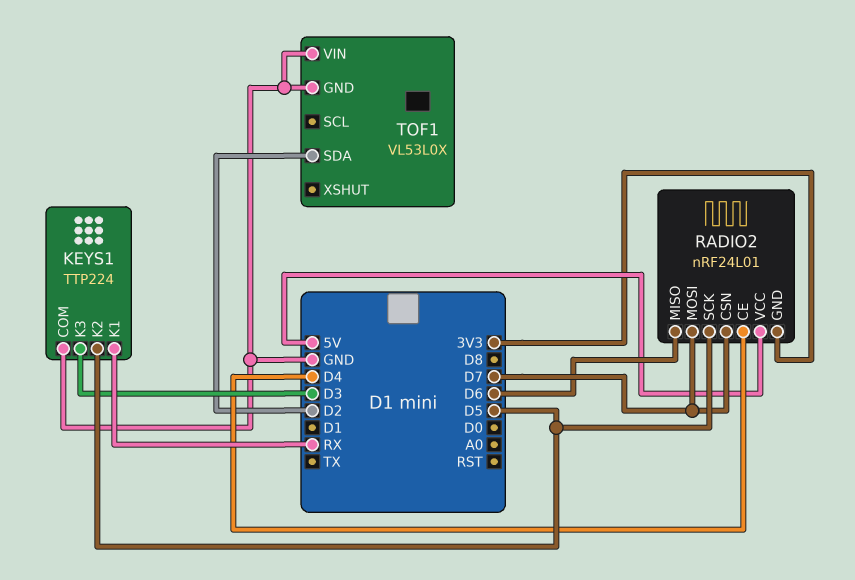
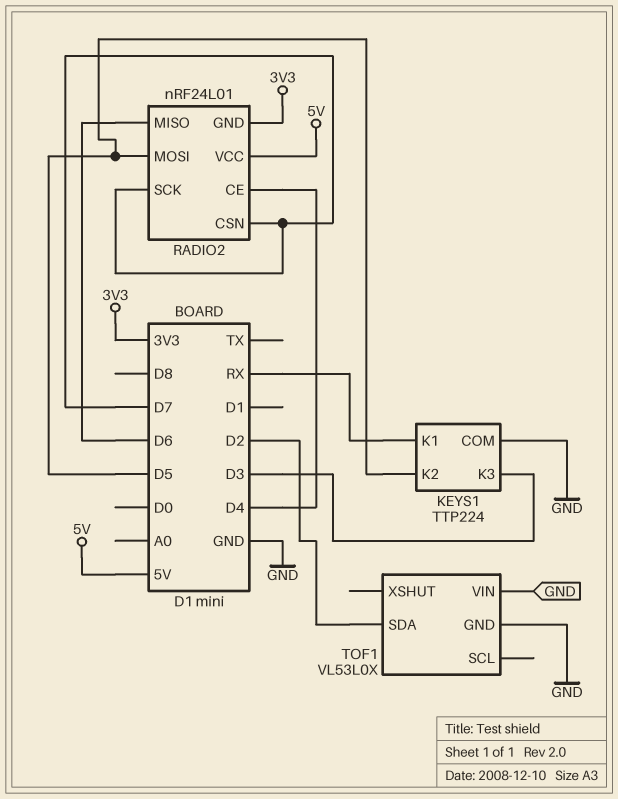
RADIO2 pin MOSI: D7 -> D5
RADIO2 pin SCK: D5 -> D7

